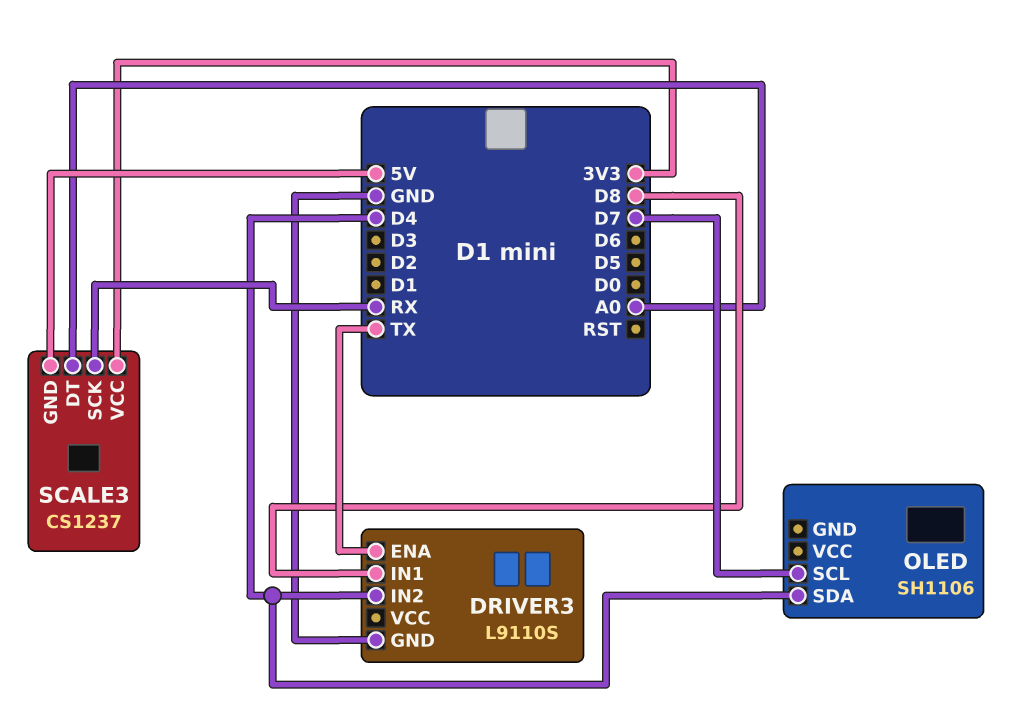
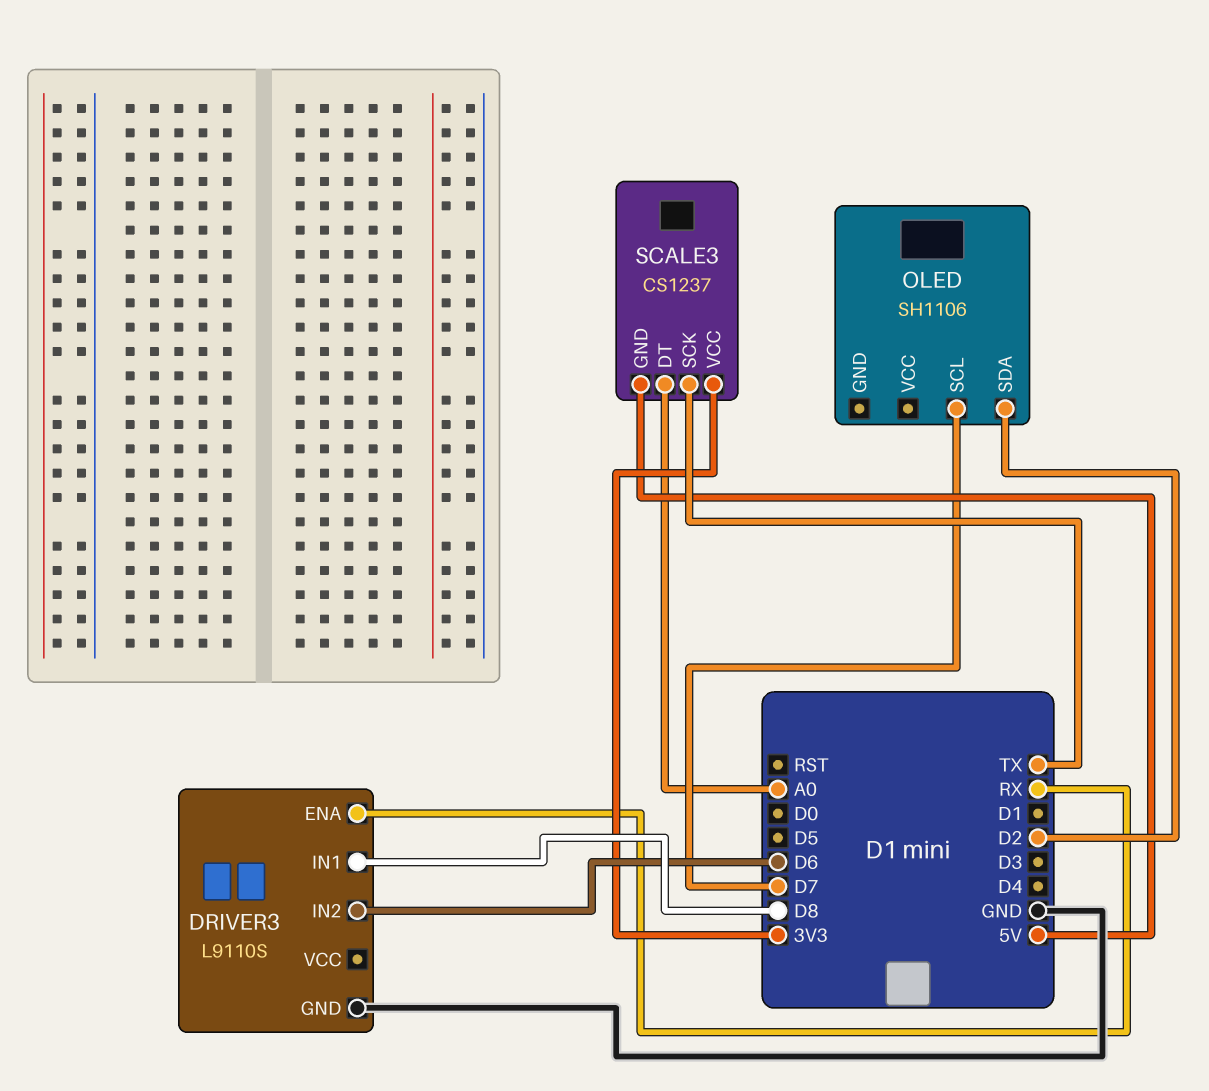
DRIVER3 pin ENA: TX -> RX
DRIVER3 pin IN2: D4 -> D6
OLED pin SDA: D4 -> D2
SCALE3 pin SCK: RX -> TX

